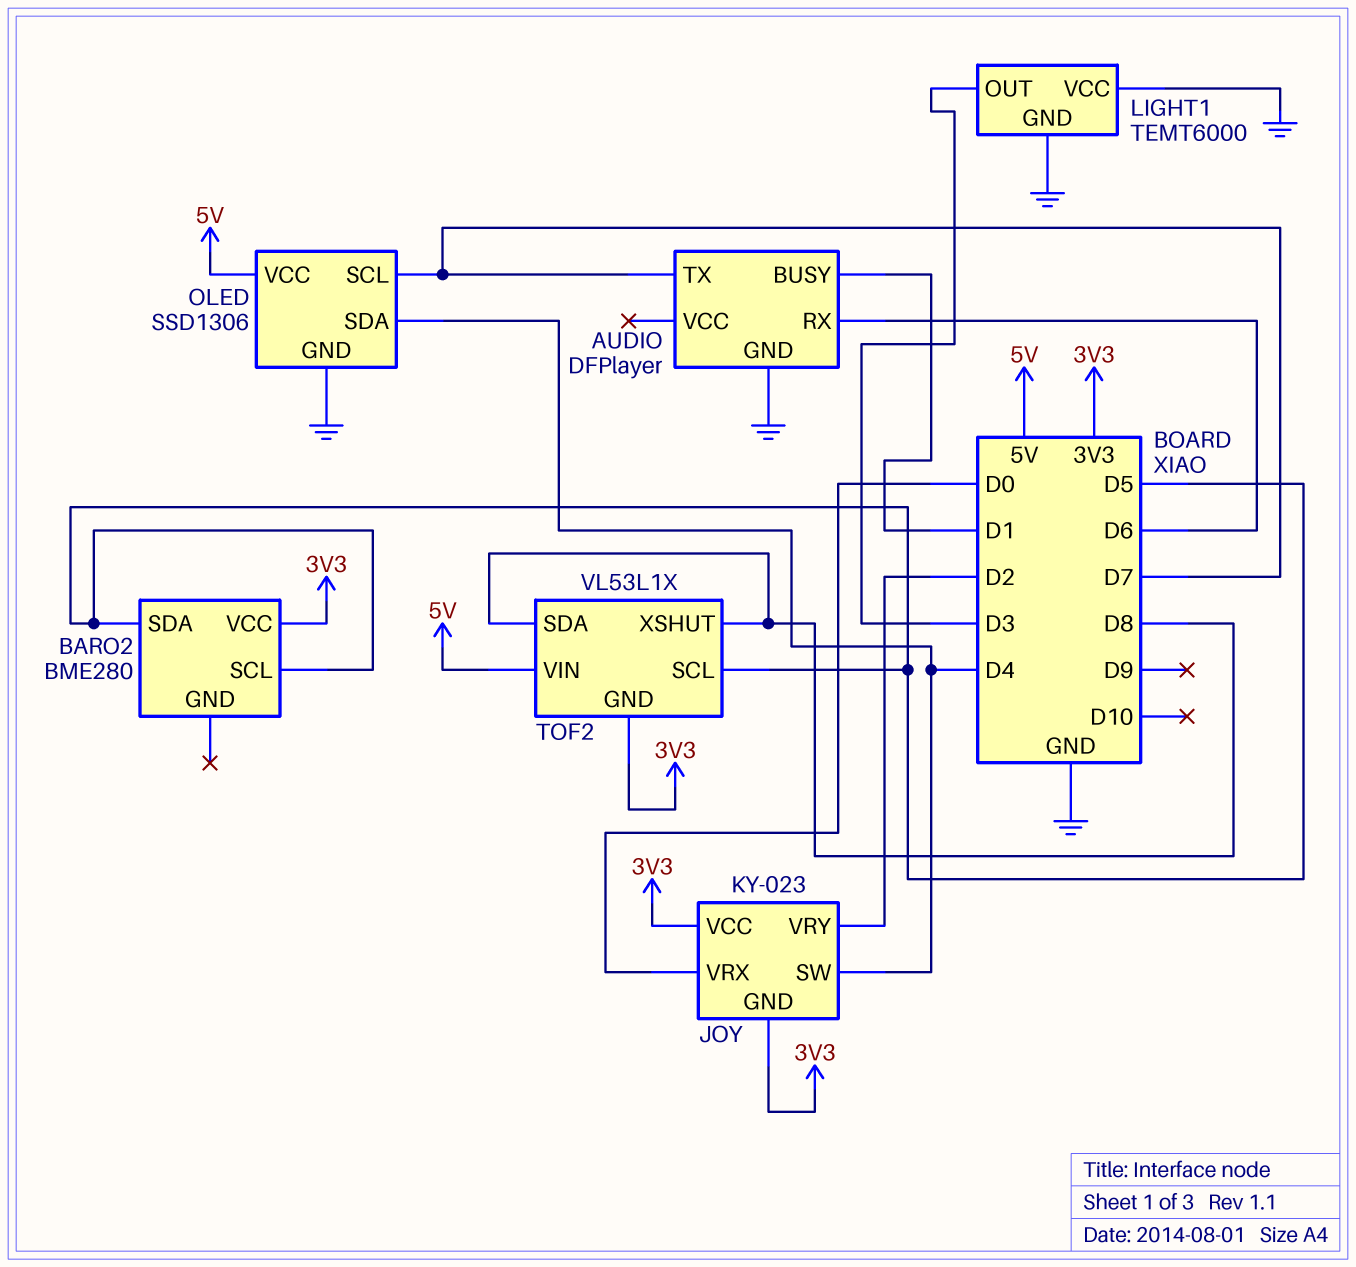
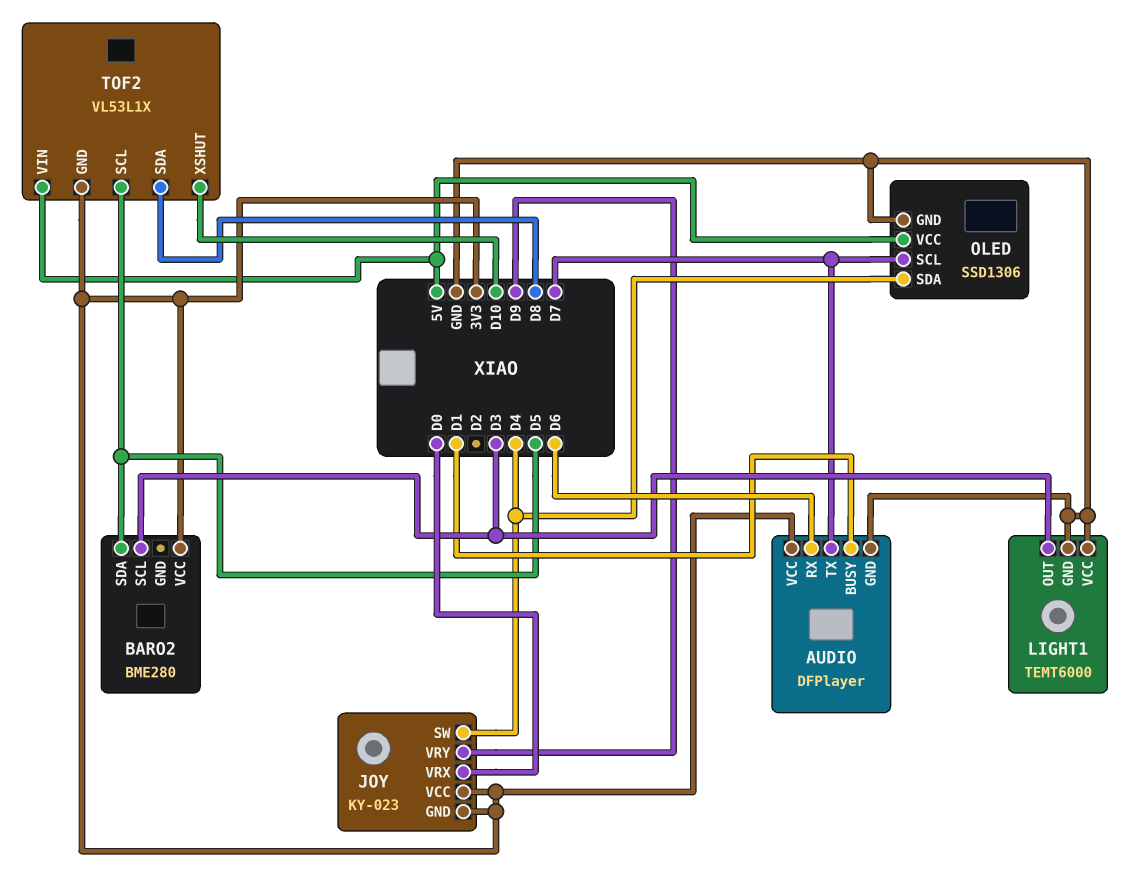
AUDIO pin VCC: none -> 3V3
BARO2 pin SCL: D5 -> D3
JOY pin VRY: D2 -> D9
TOF2 pin XSHUT: D8 -> D10

